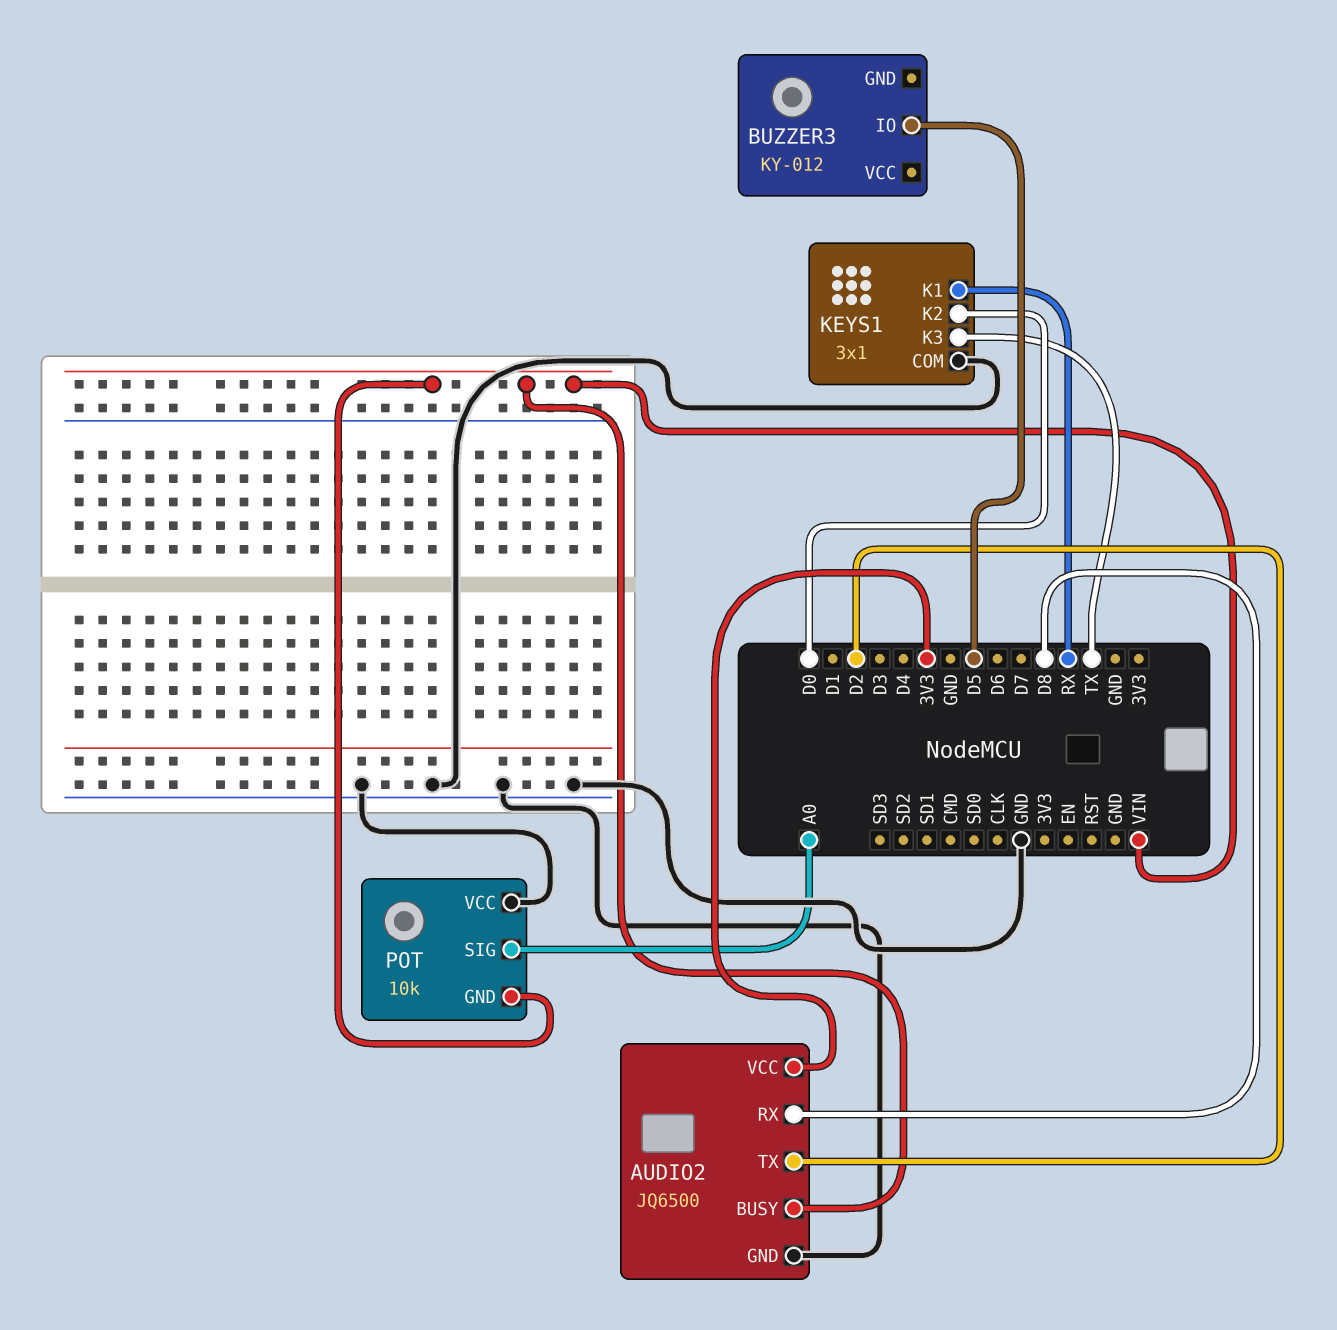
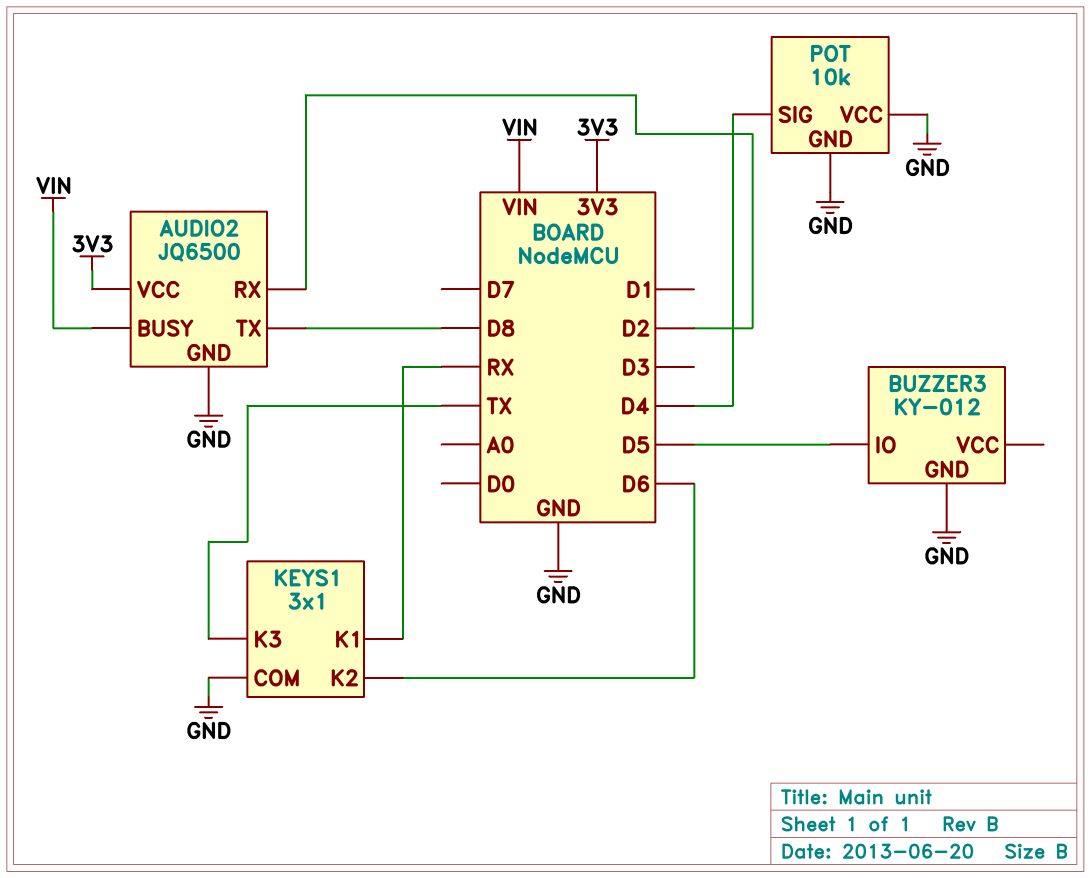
AUDIO2 pin RX: D8 -> D2
AUDIO2 pin TX: D2 -> D8
BUZZER3 pin GND: none -> GND
KEYS1 pin K2: D0 -> D6
POT pin GND: VIN -> GND
POT pin SIG: A0 -> D4

